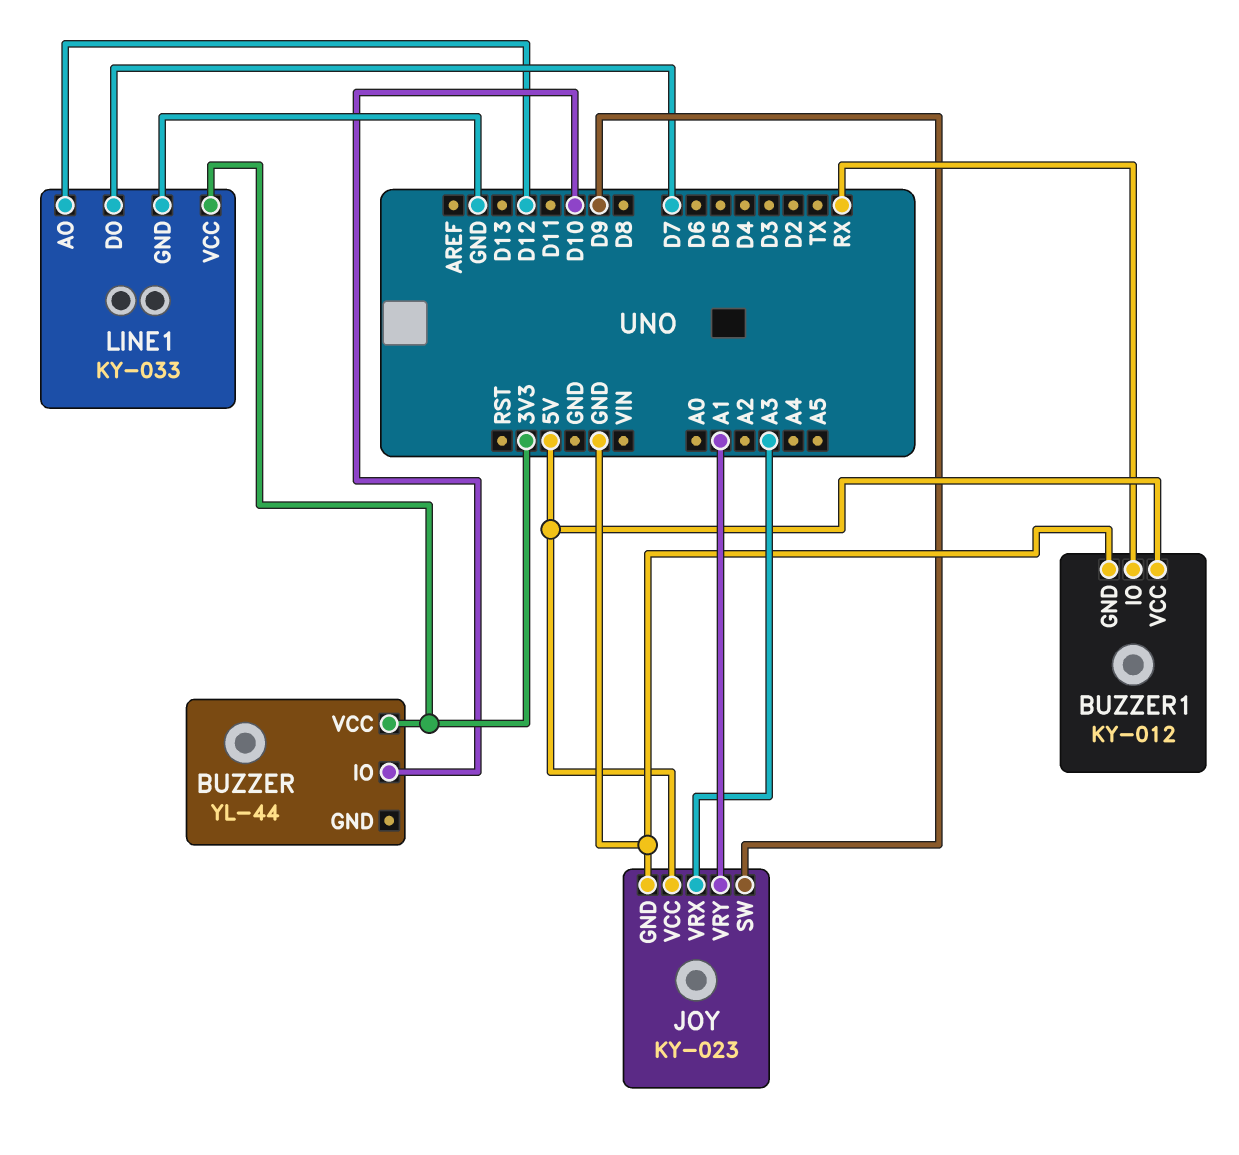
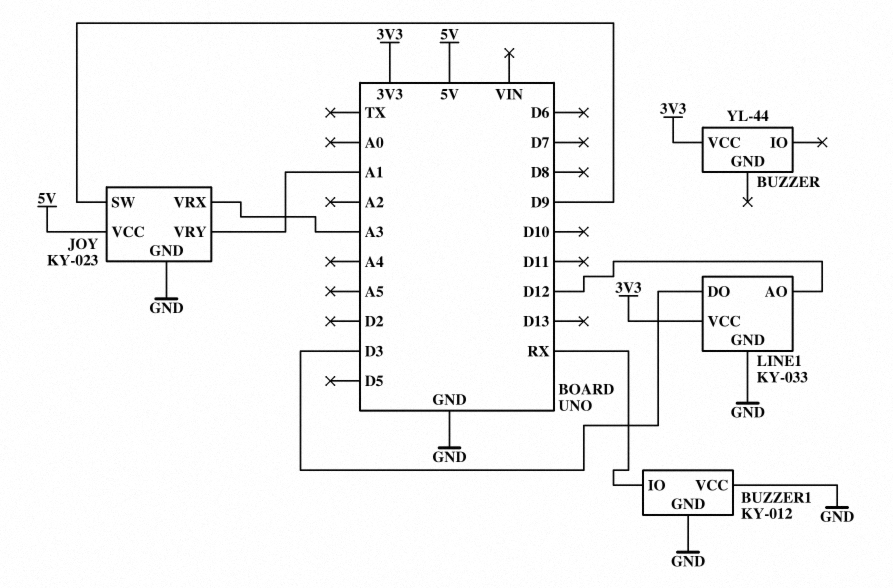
BUZZER pin IO: D10 -> none
BUZZER1 pin VCC: 5V -> GND
LINE1 pin DO: D7 -> D3

